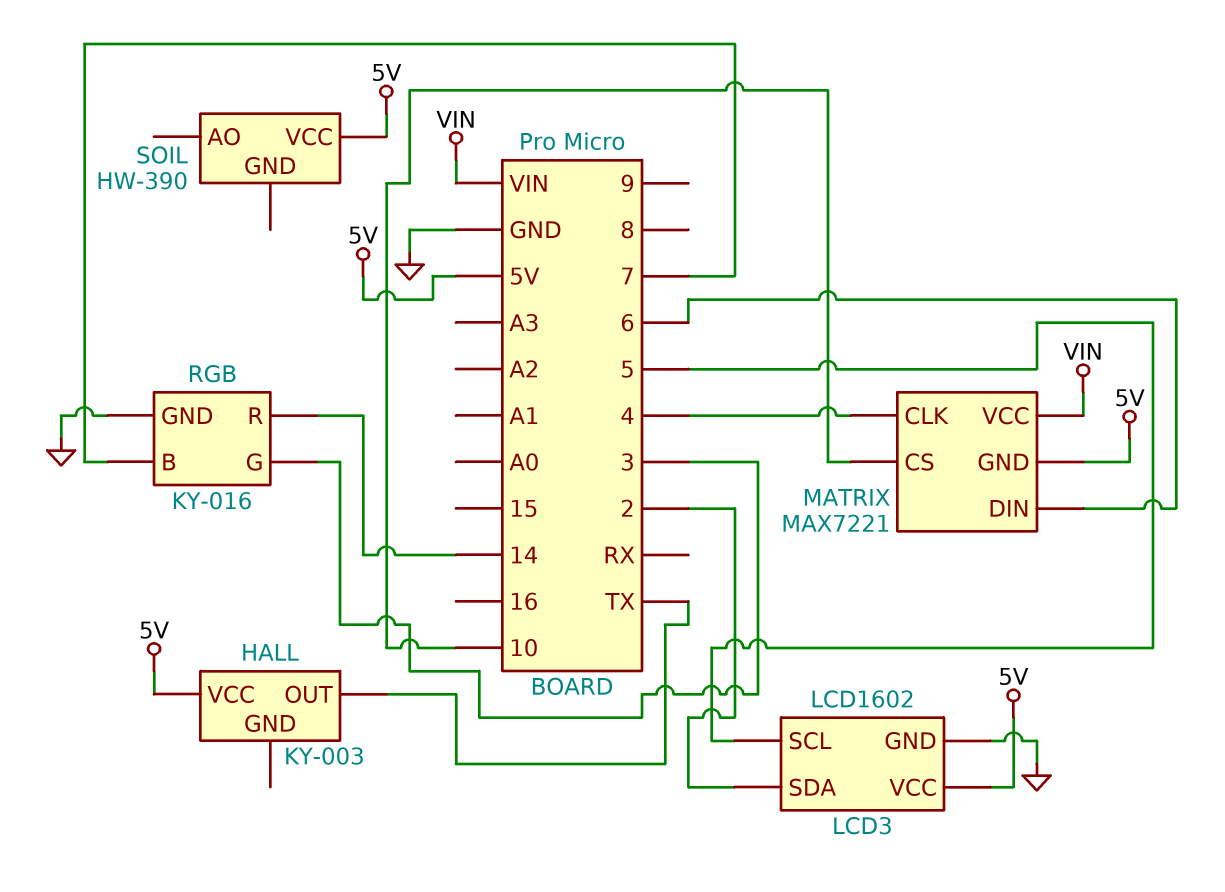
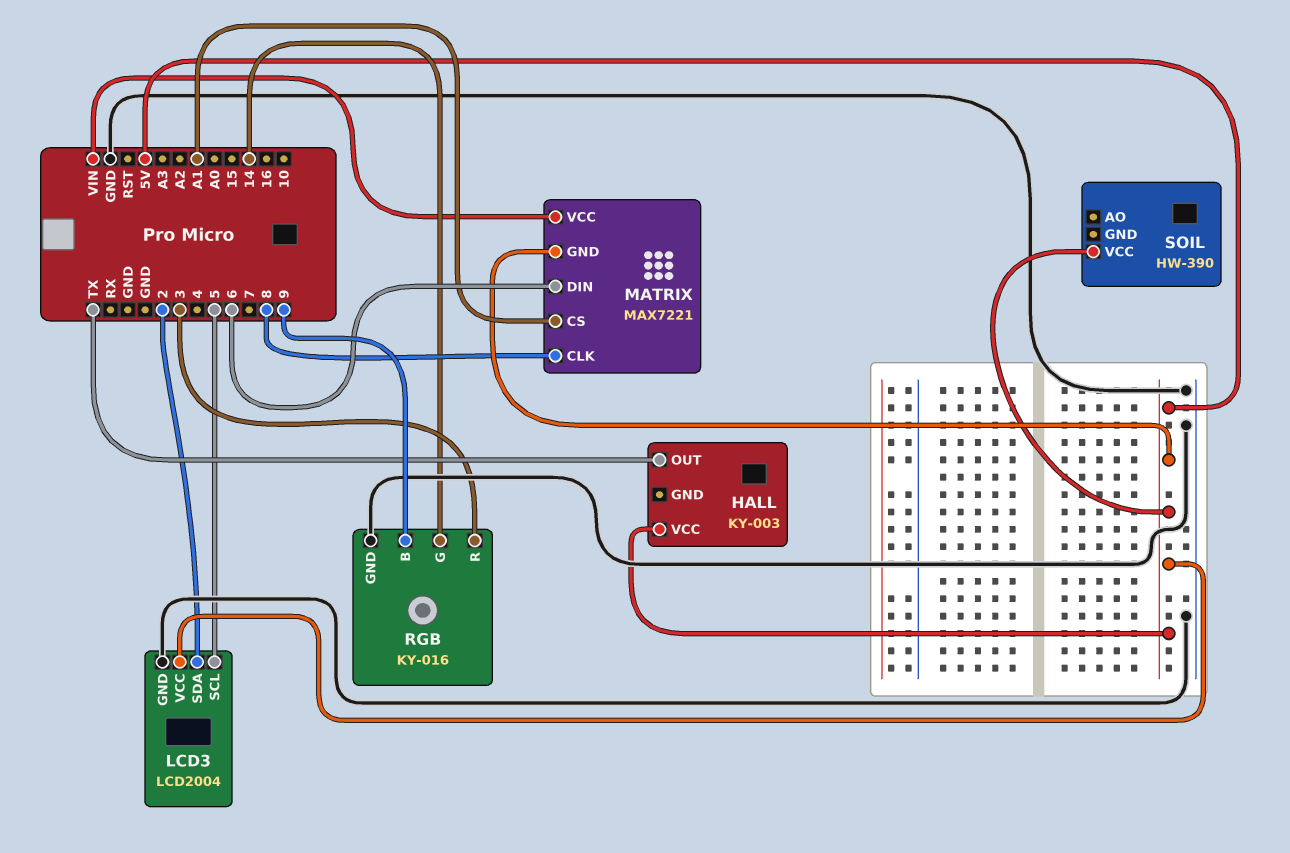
LCD3: LCD1602 -> LCD2004
MATRIX pin CLK: 4 -> 8
MATRIX pin CS: 10 -> A1
RGB pin B: 7 -> 9
RGB pin G: 3 -> 14
RGB pin R: 14 -> 3

